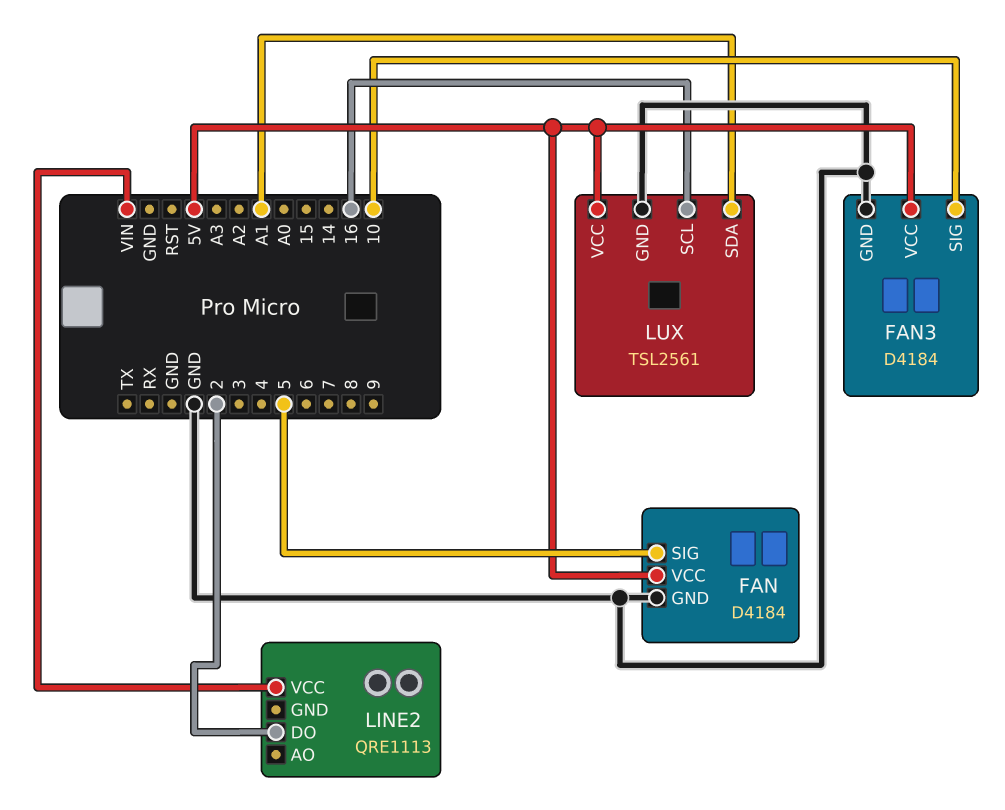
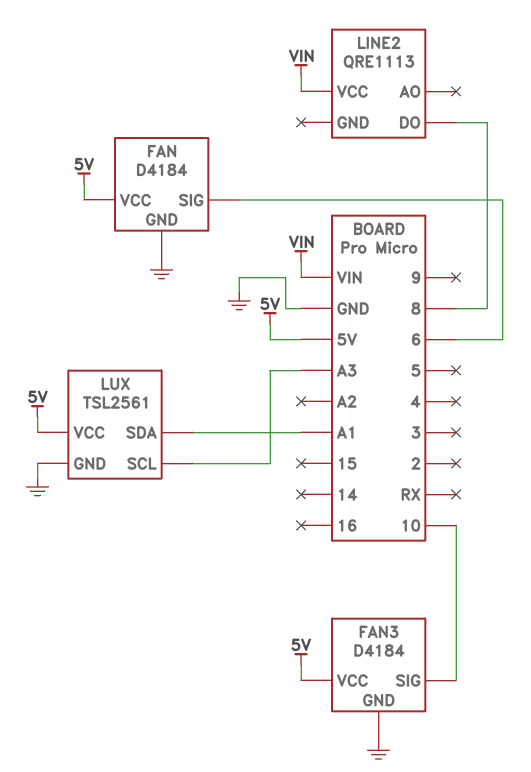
FAN pin SIG: 5 -> 6
LINE2 pin DO: 2 -> 8
LUX pin SCL: 16 -> A3

